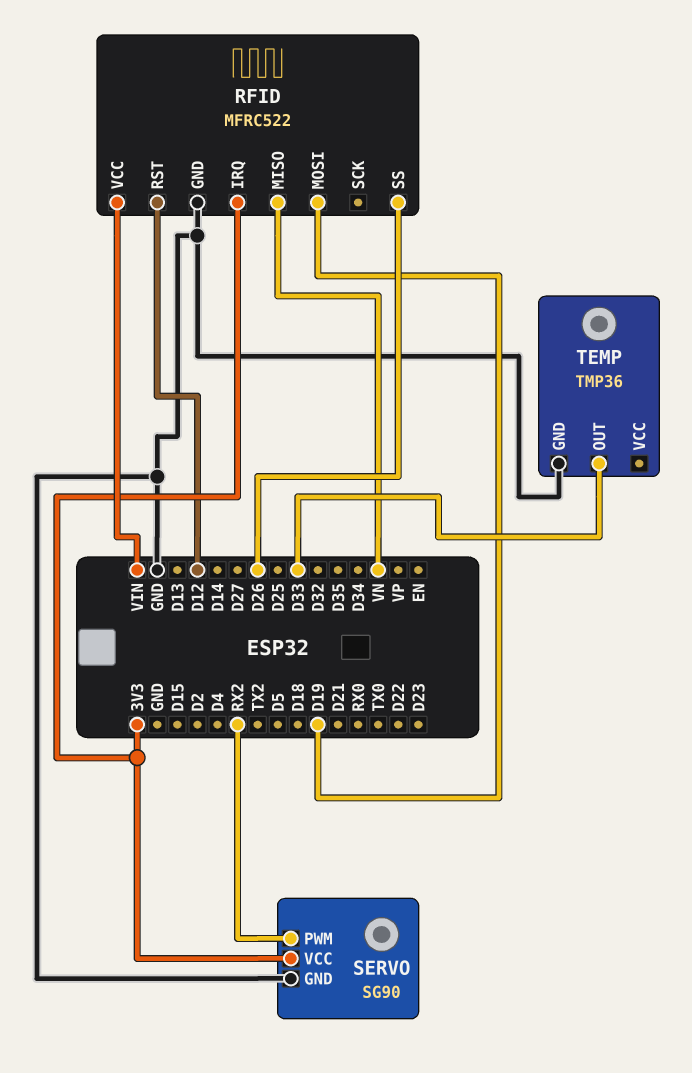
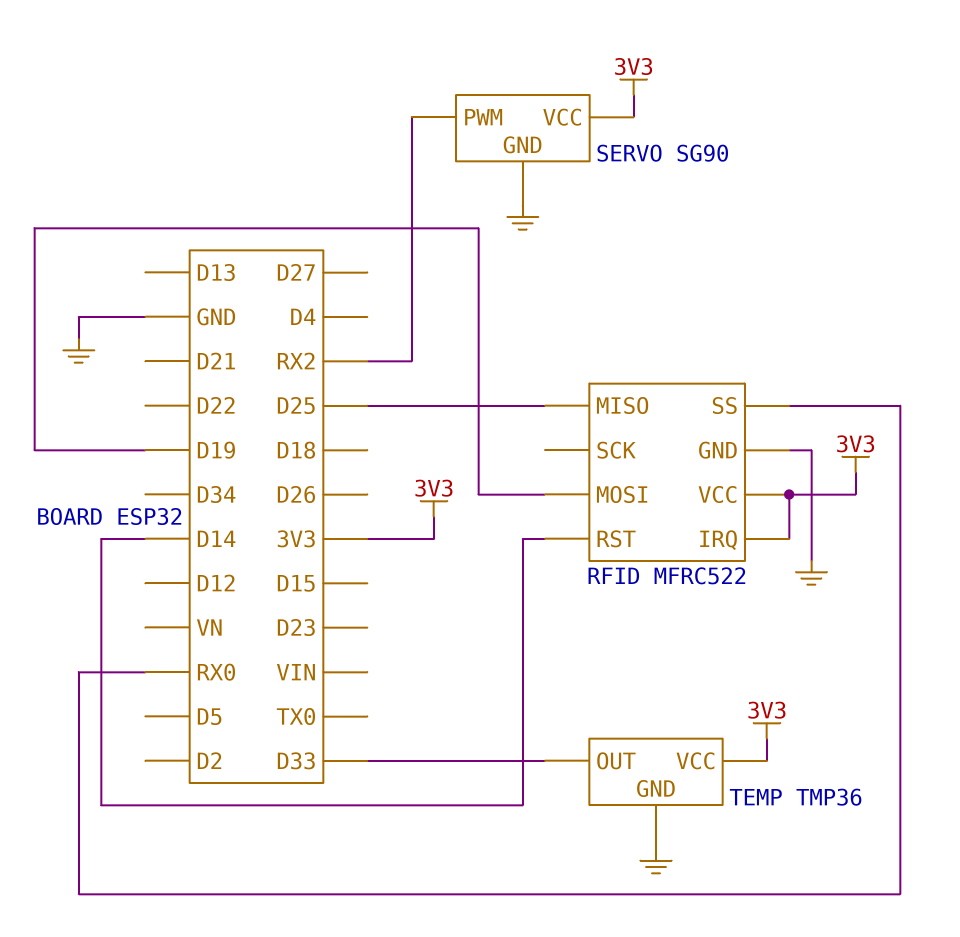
RFID pin MISO: VN -> D25
RFID pin RST: D12 -> D14
RFID pin SS: D26 -> RX0
RFID pin VCC: VIN -> 3V3
TEMP pin VCC: none -> 3V3

